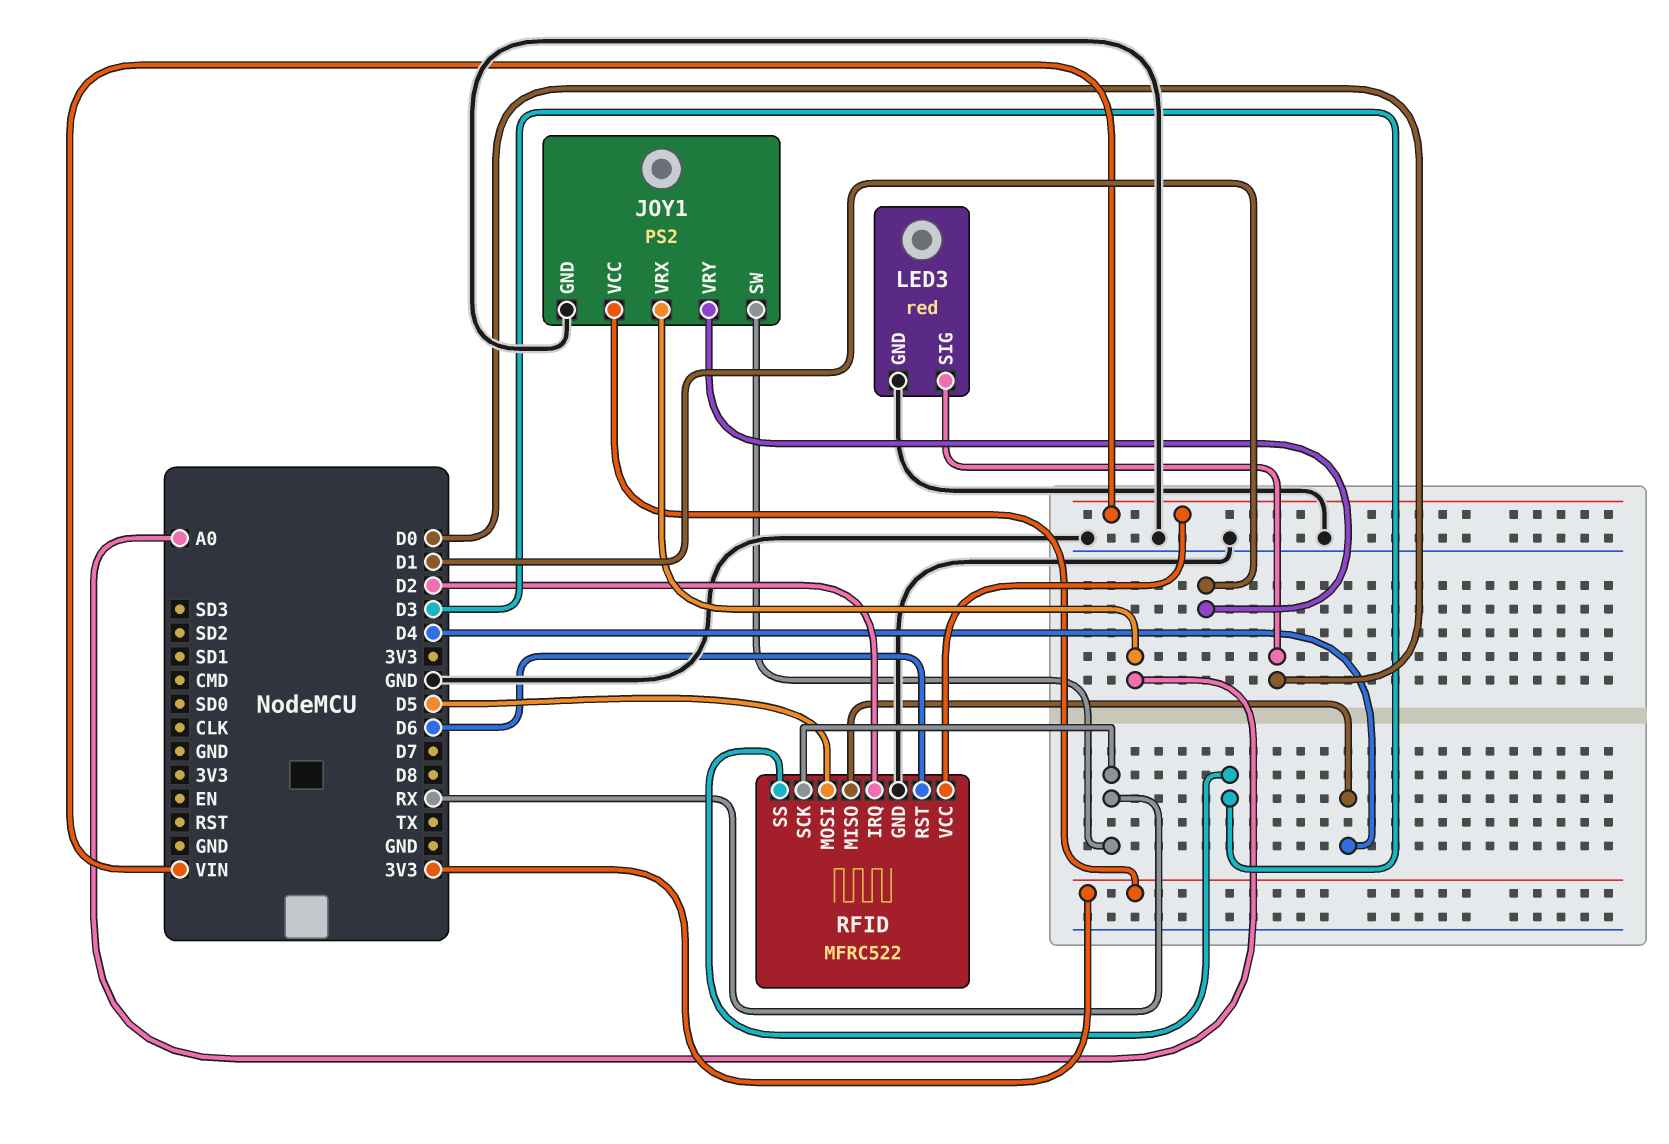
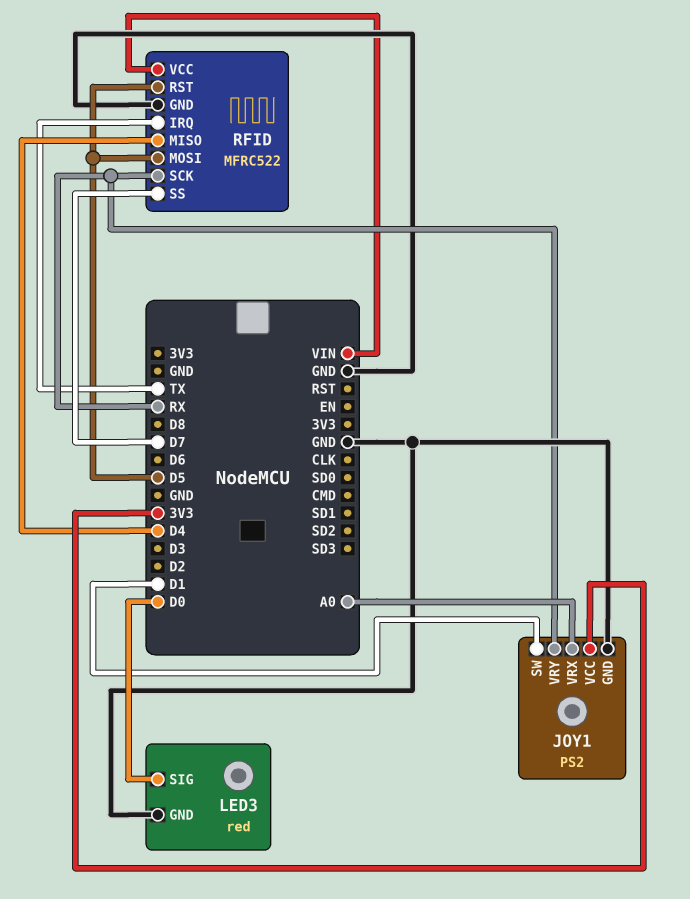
JOY1 pin SW: RX -> D1
JOY1 pin VRY: D1 -> RX
RFID pin IRQ: D2 -> TX
RFID pin RST: D6 -> D5
RFID pin SS: D3 -> D7

